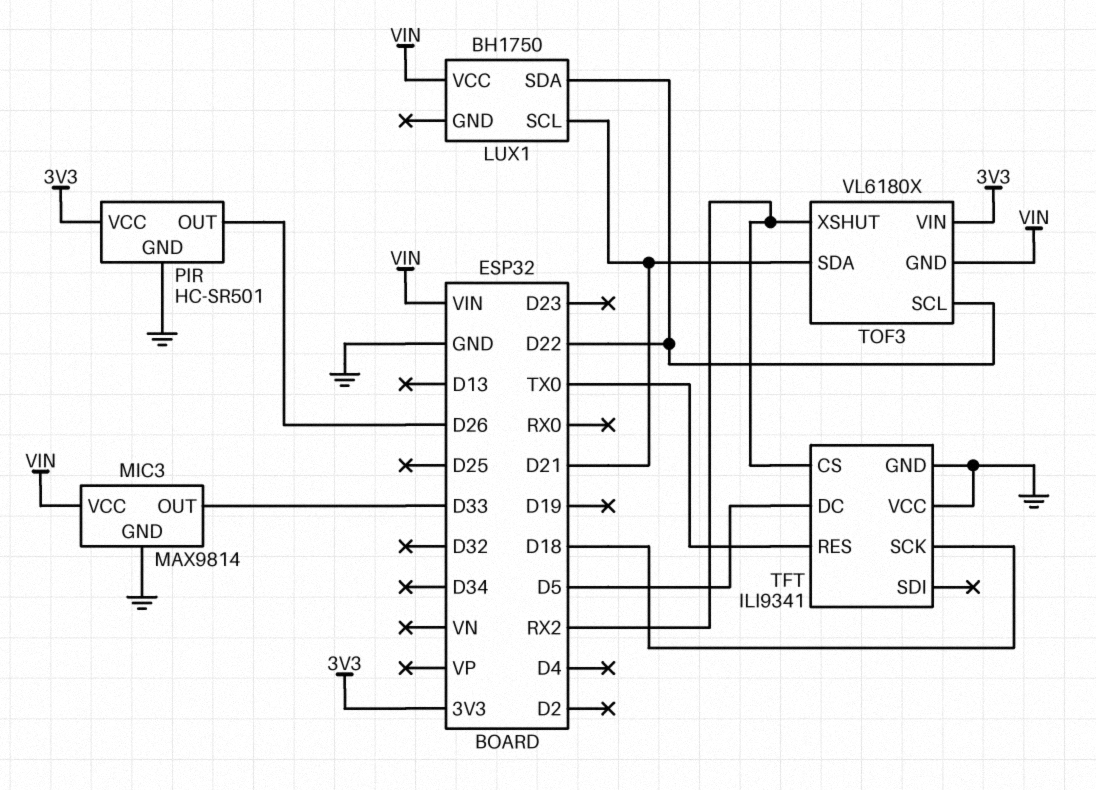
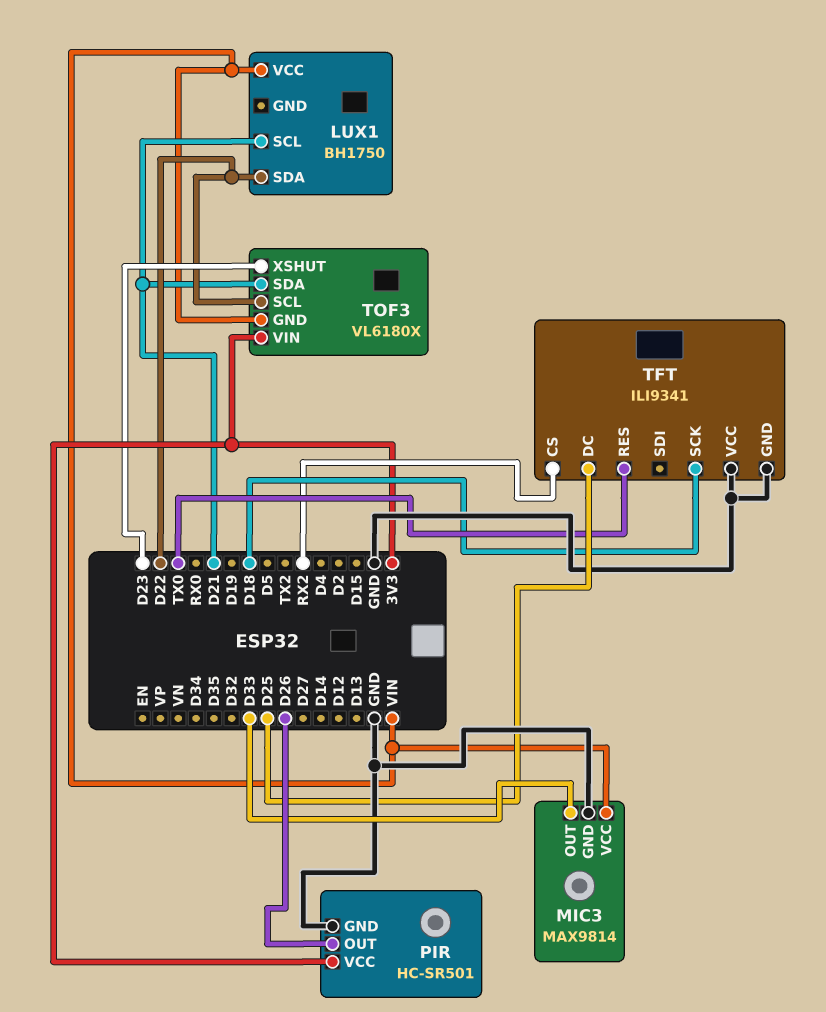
TFT pin DC: D5 -> D25
TOF3 pin XSHUT: RX2 -> D23

